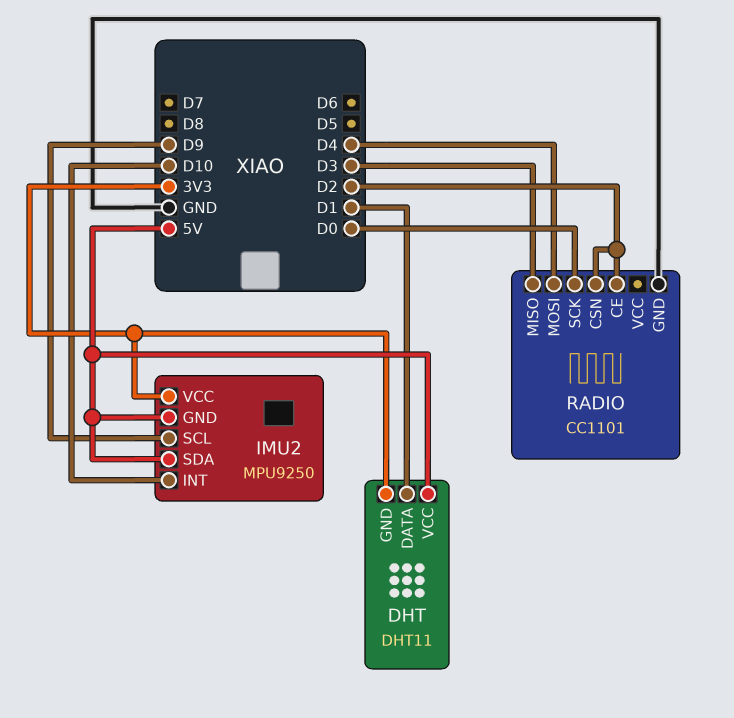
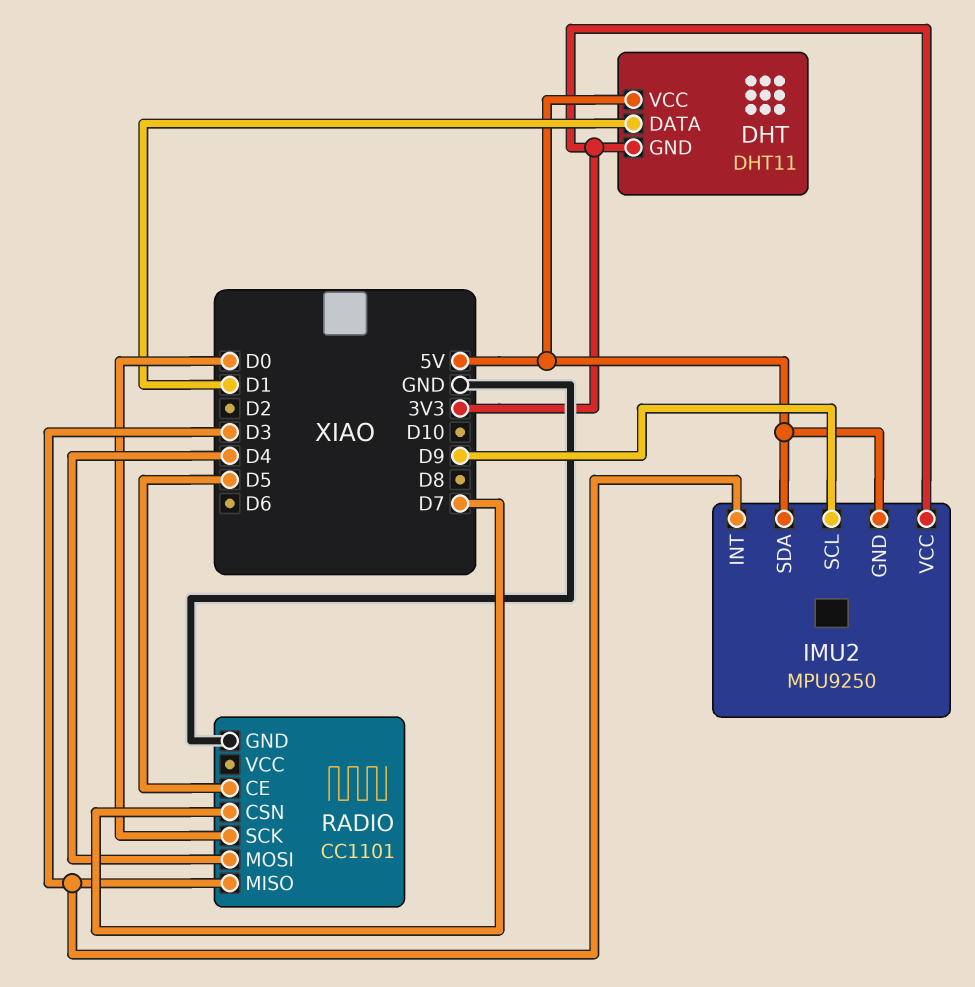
IMU2 pin INT: D10 -> D3
RADIO pin CE: D2 -> D5
RADIO pin CSN: D2 -> D7

